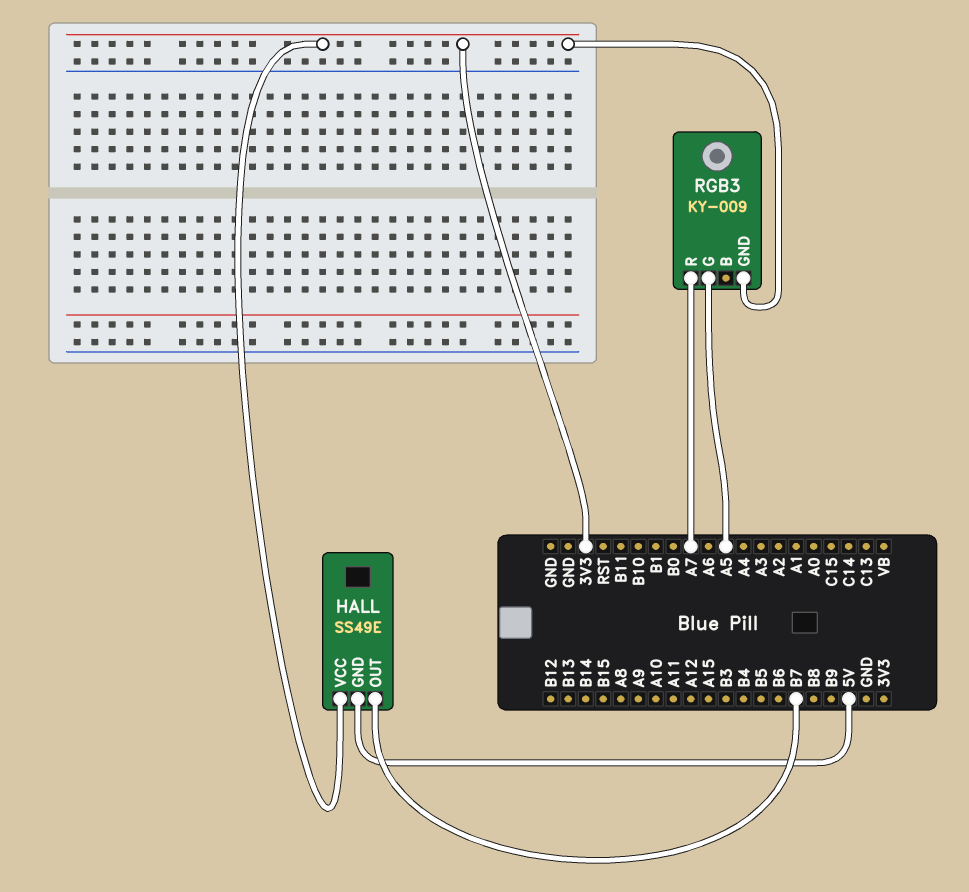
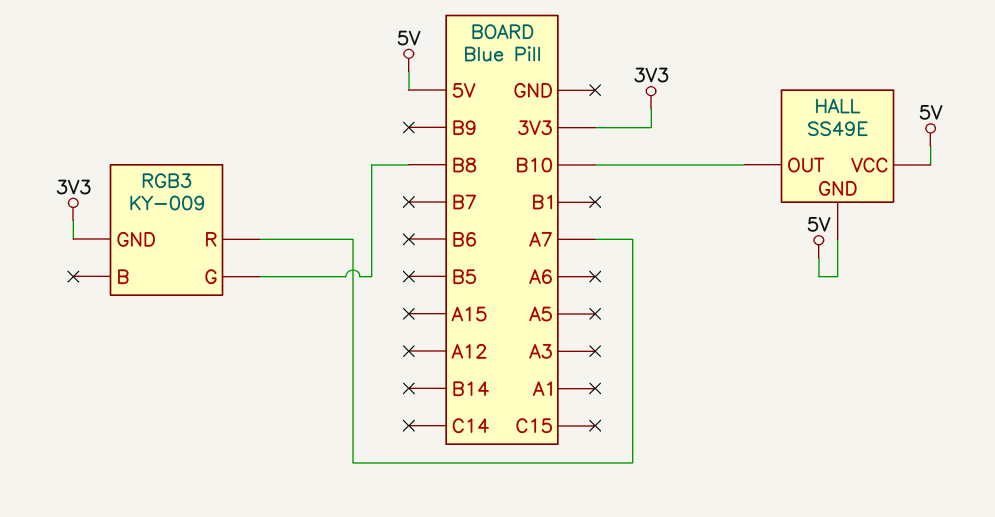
HALL pin OUT: B7 -> B10
HALL pin VCC: 3V3 -> 5V
RGB3 pin G: A5 -> B8

